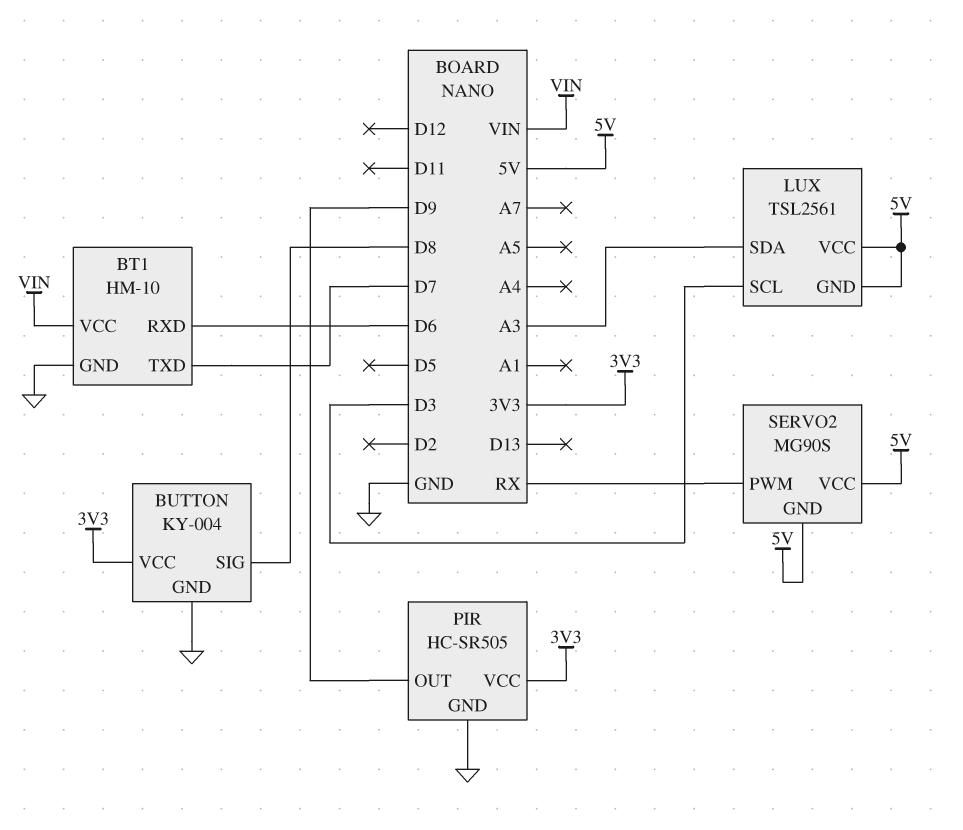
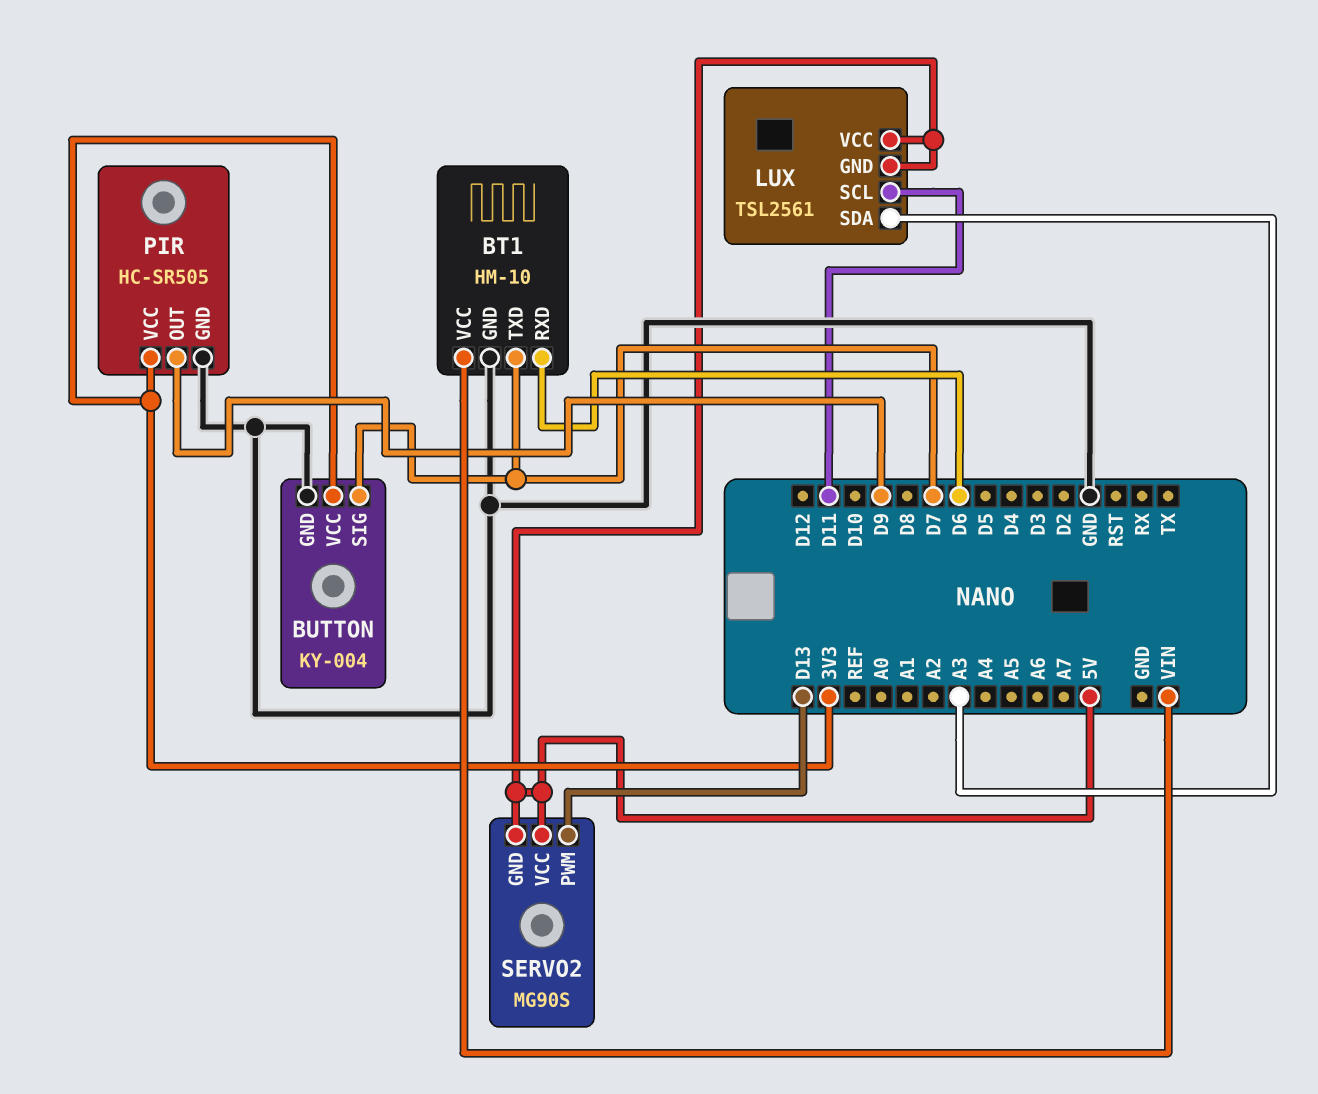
BUTTON pin SIG: D8 -> D7
LUX pin SCL: D3 -> D11
SERVO2 pin PWM: RX -> D13

